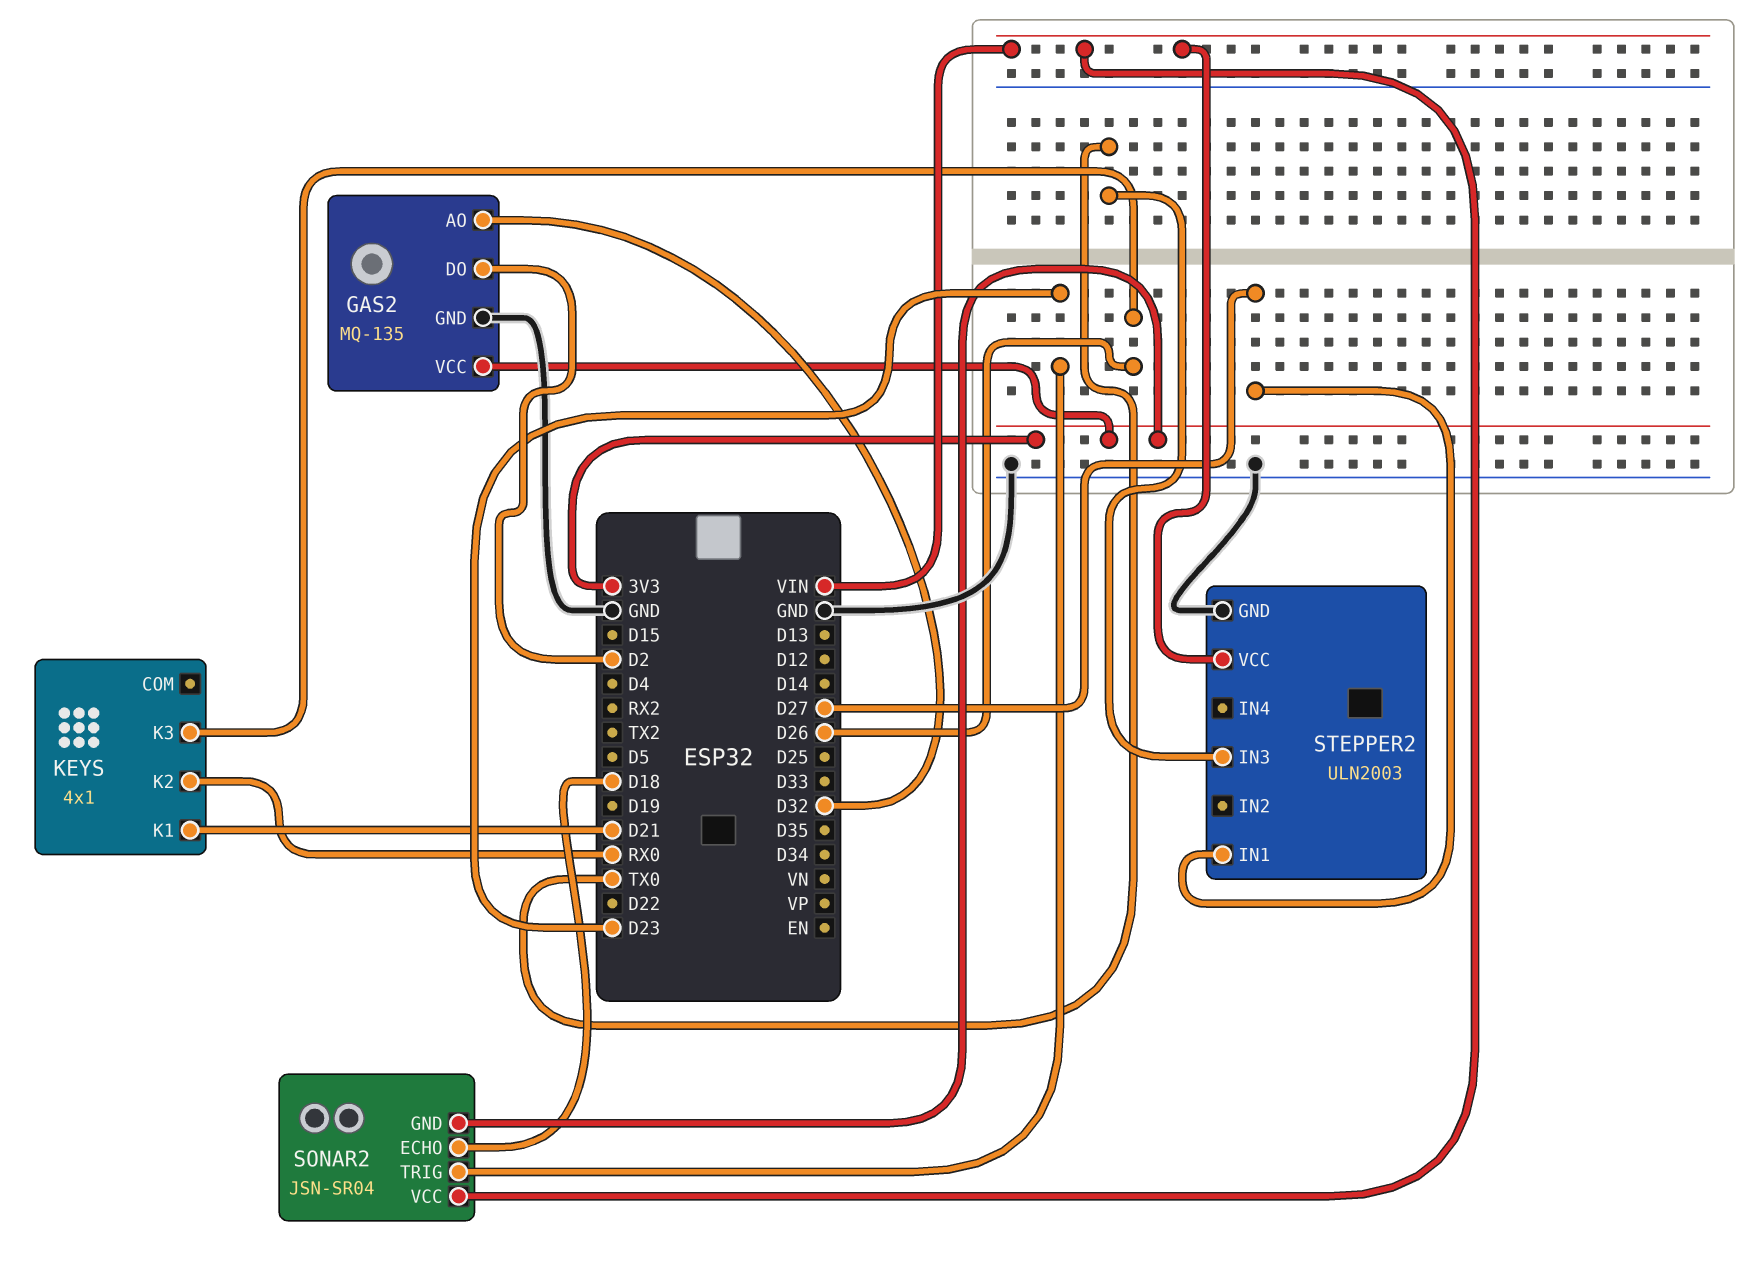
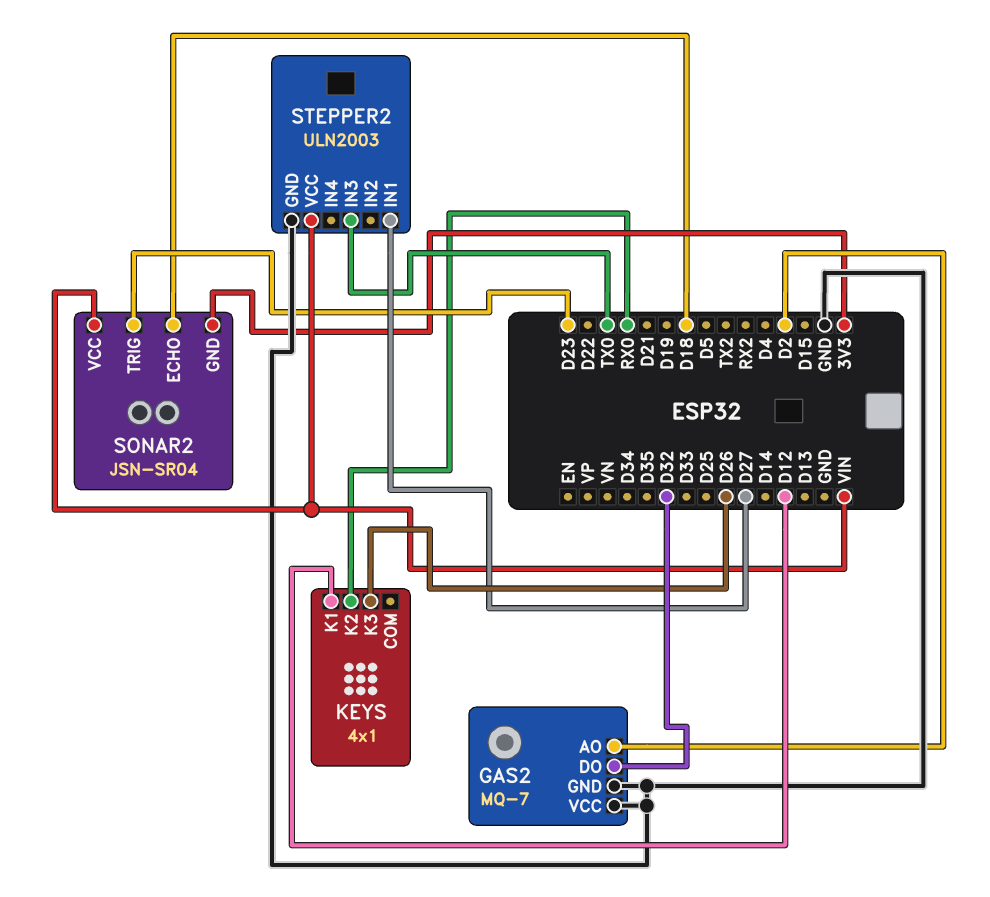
GAS2: MQ-135 -> MQ-7
GAS2 pin AO: D32 -> D2
GAS2 pin DO: D2 -> D32
GAS2 pin VCC: 3V3 -> GND
KEYS pin K1: D21 -> D12

